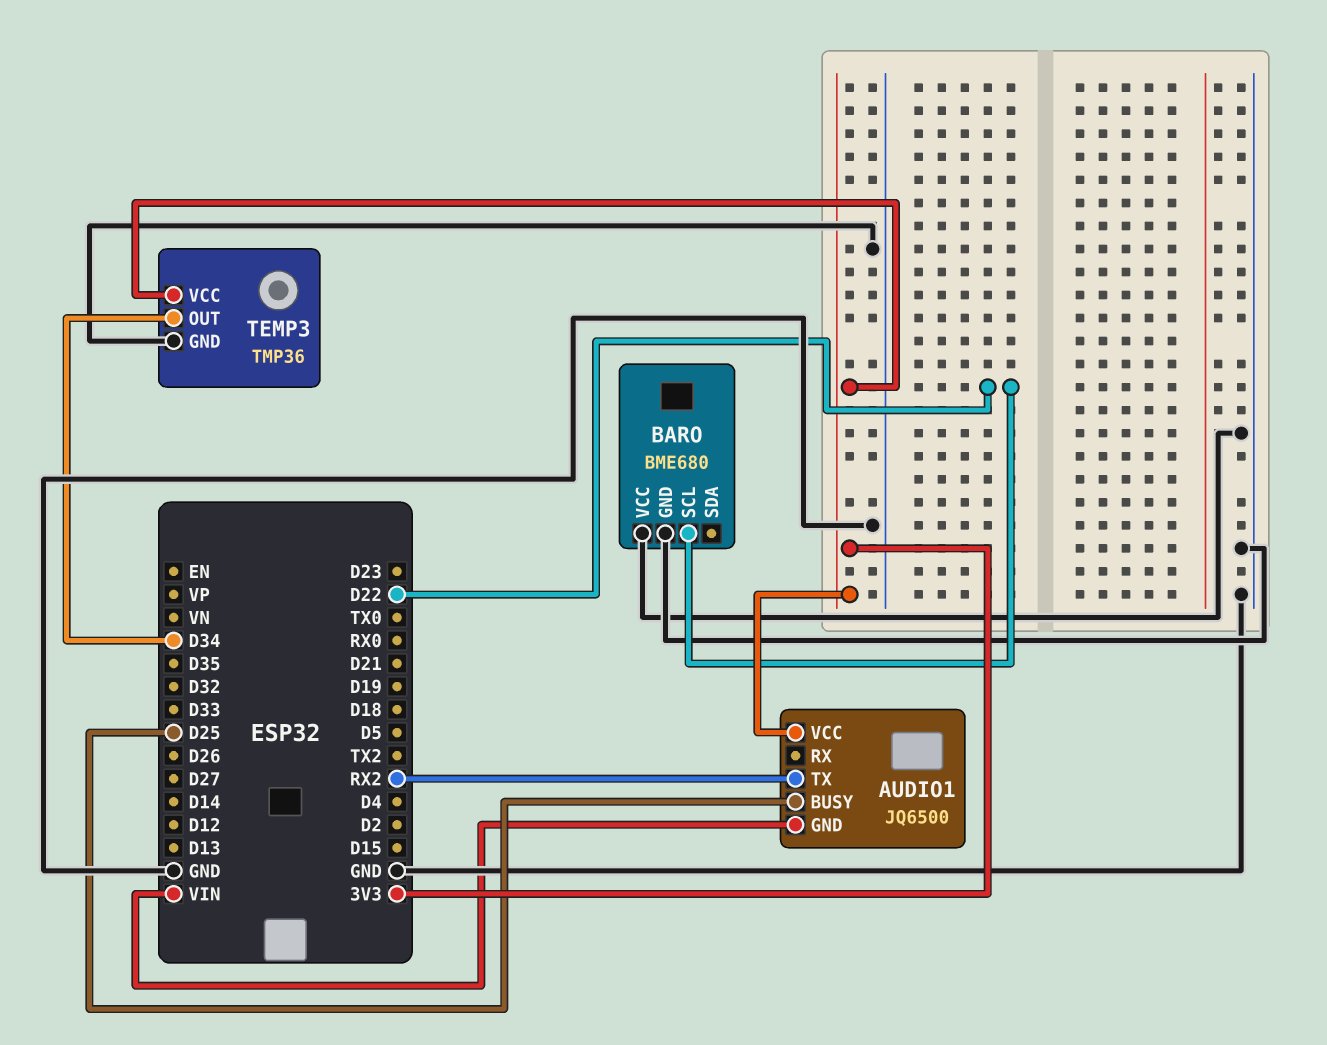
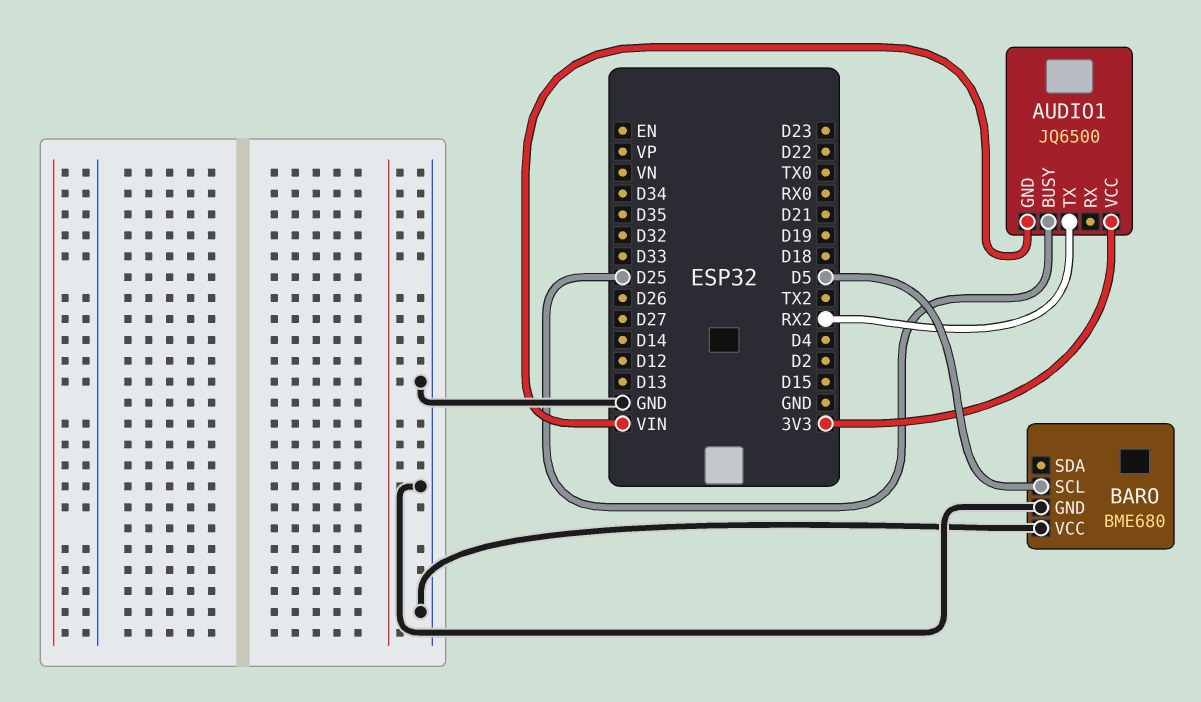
BARO pin SCL: D22 -> D5
TEMP3: TMP36 -> none
TEMP3 pin GND: GND -> none
TEMP3 pin OUT: D34 -> none
TEMP3 pin VCC: 3V3 -> none

